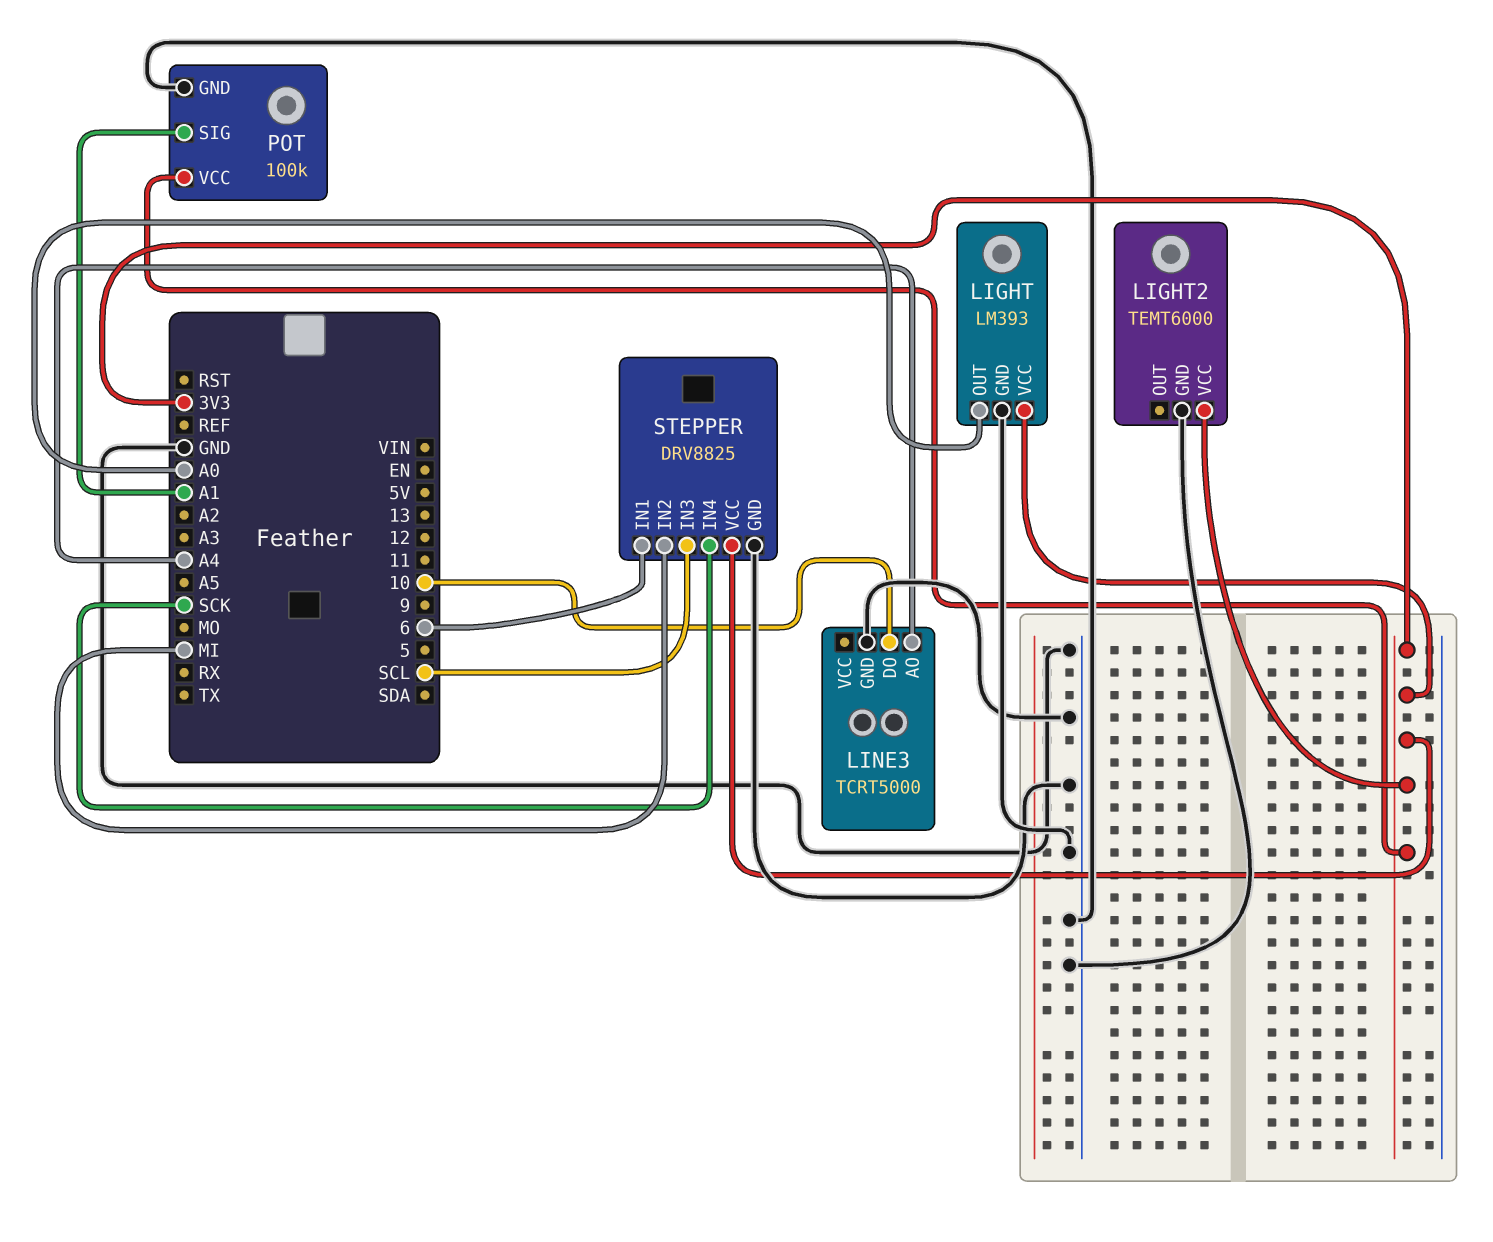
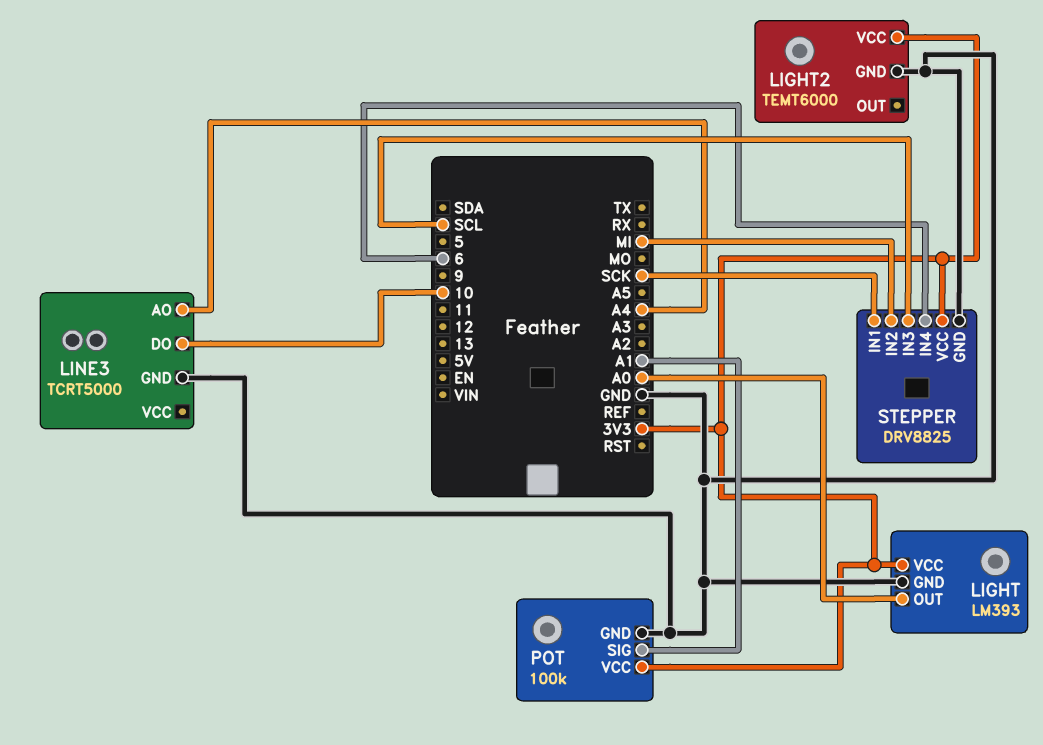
STEPPER pin IN1: 6 -> SCK
STEPPER pin IN4: SCK -> 6

